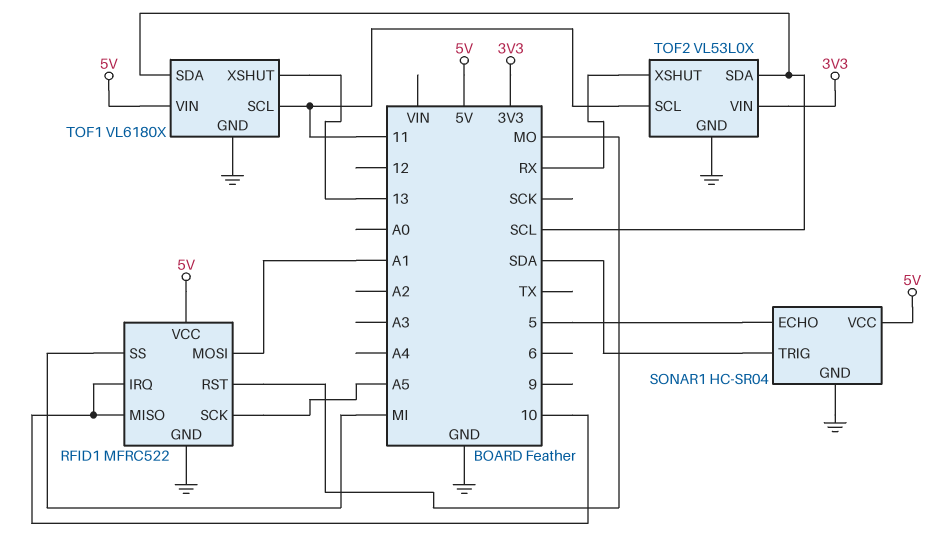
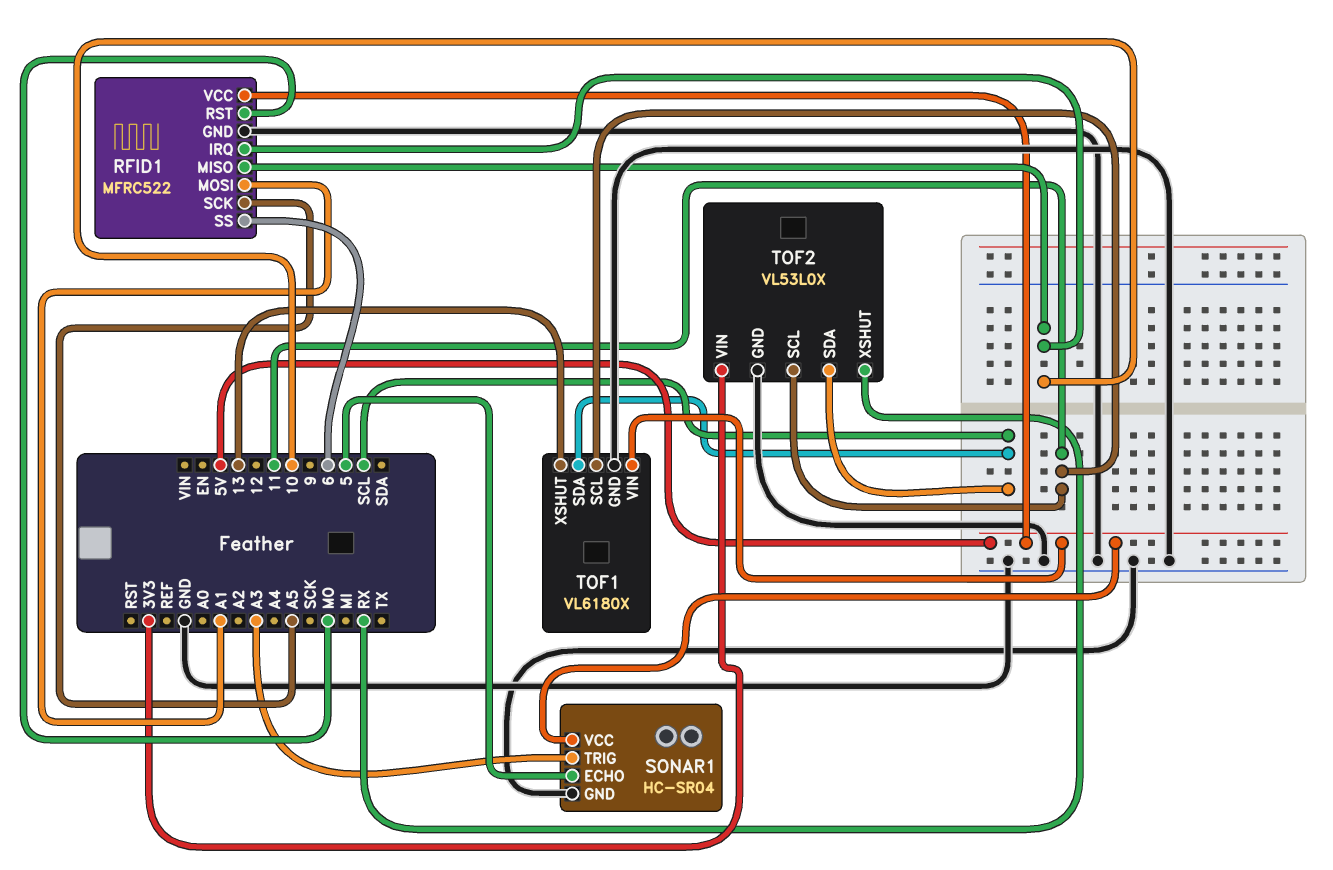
RFID1 pin SS: MI -> 6
SONAR1 pin TRIG: SDA -> A3

